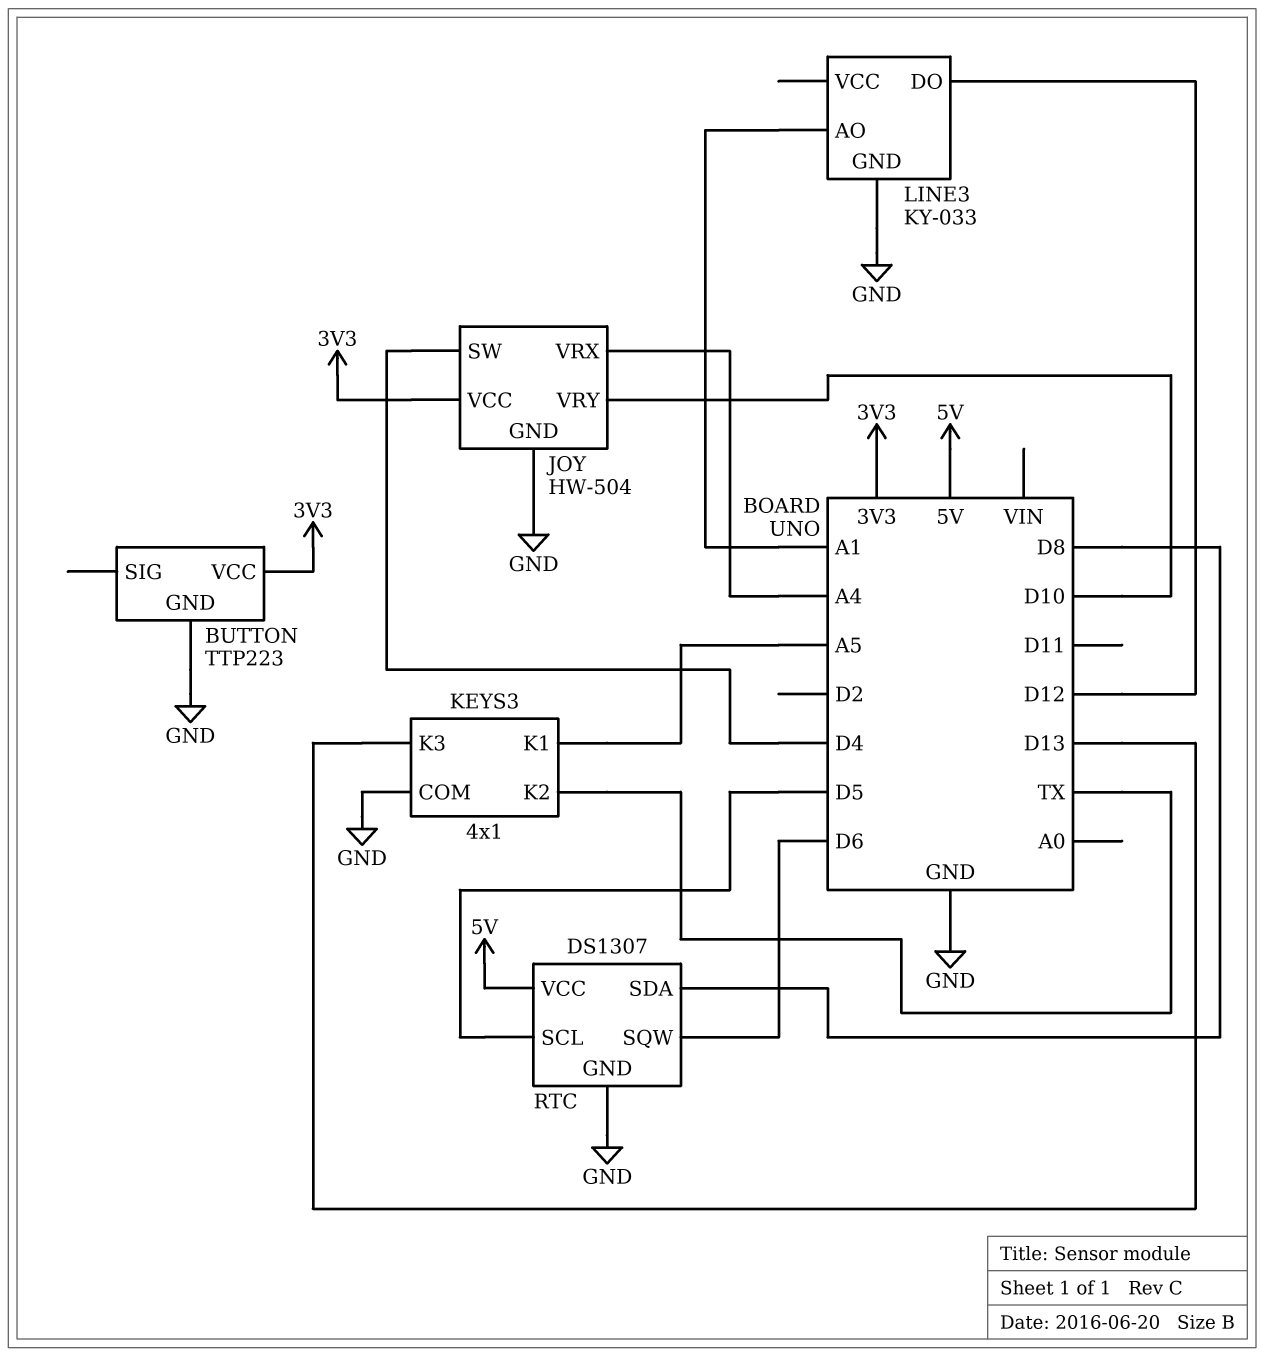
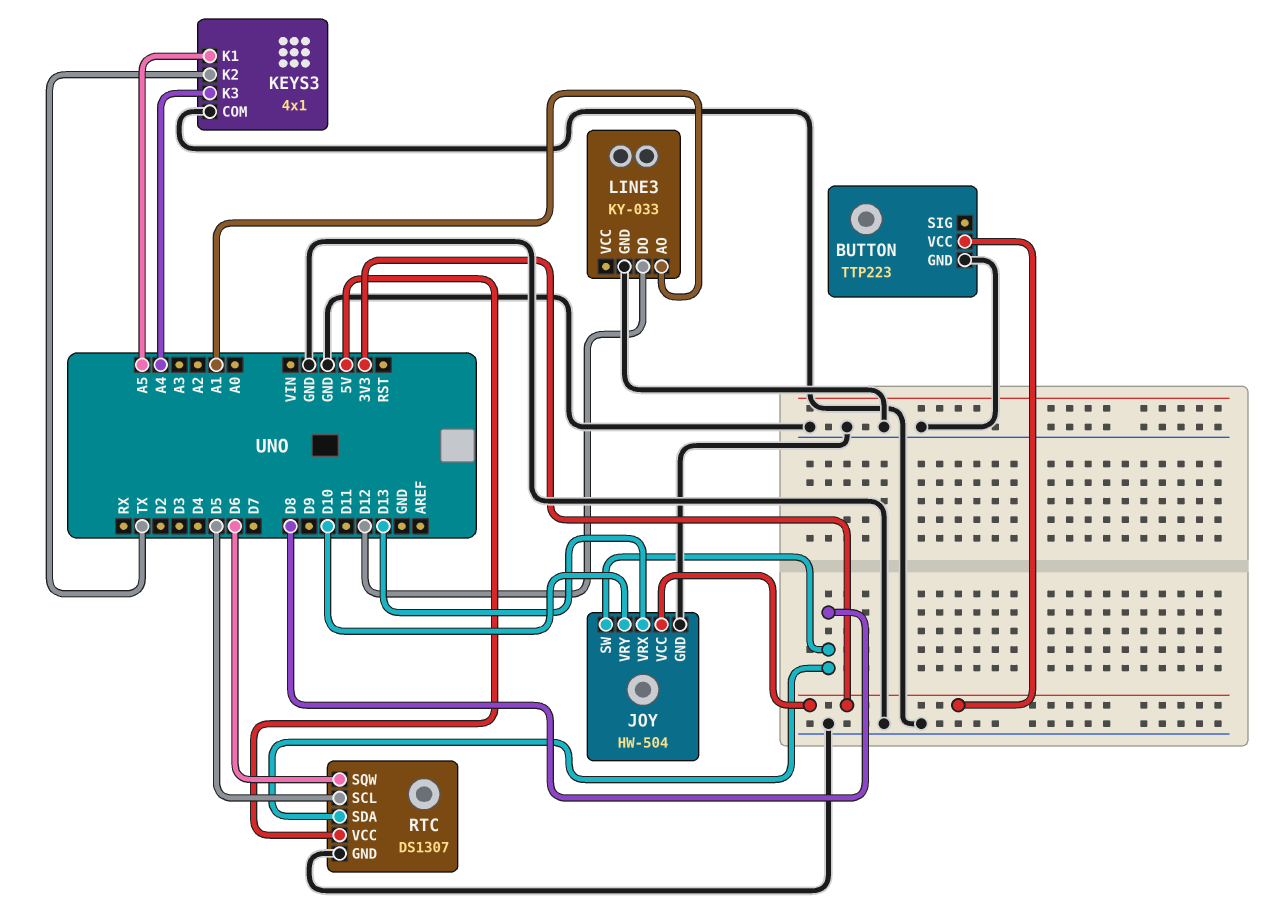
JOY pin SW: D4 -> D8
JOY pin VRX: A4 -> D13
KEYS3 pin K3: D13 -> A4

